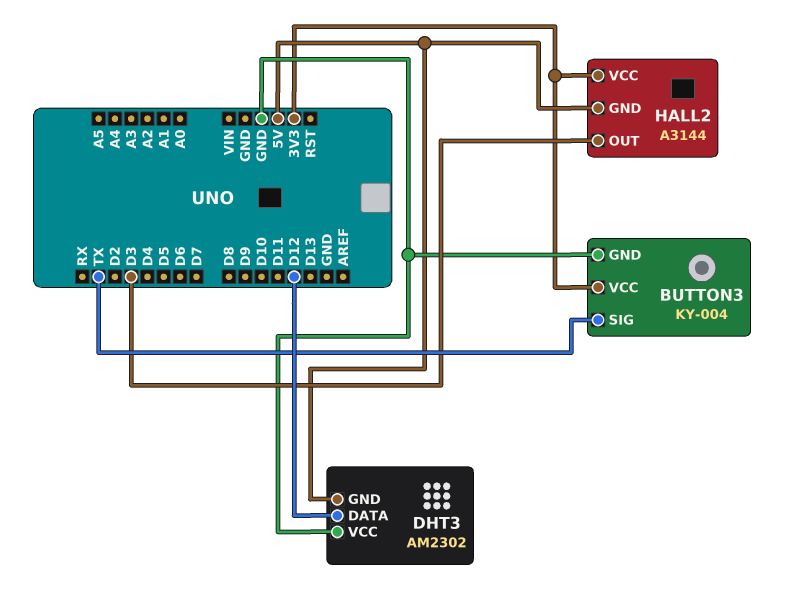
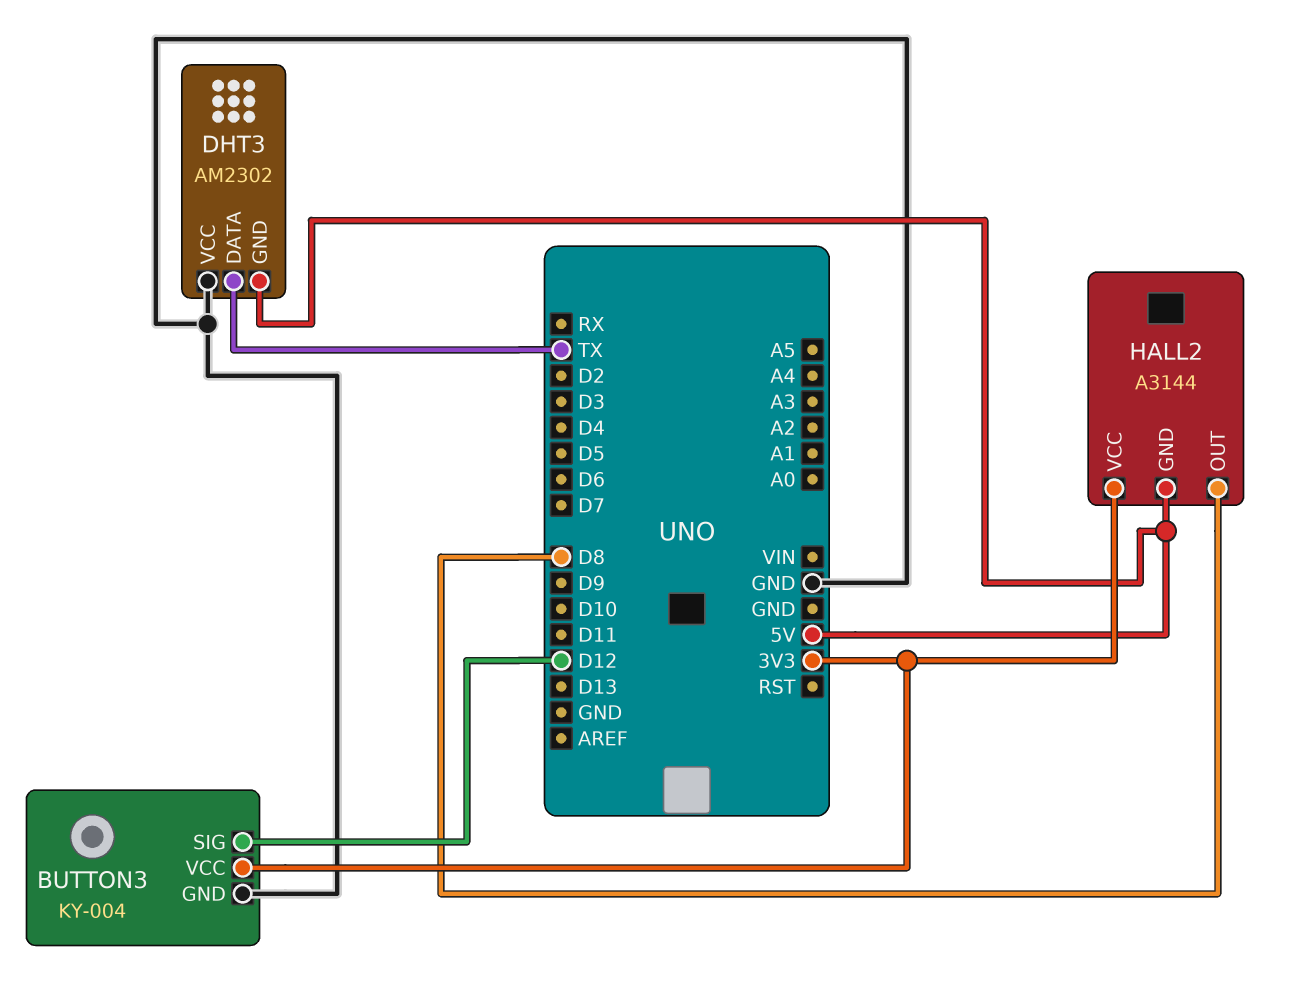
BUTTON3 pin SIG: TX -> D12
DHT3 pin DATA: D12 -> TX
HALL2 pin OUT: D3 -> D8

